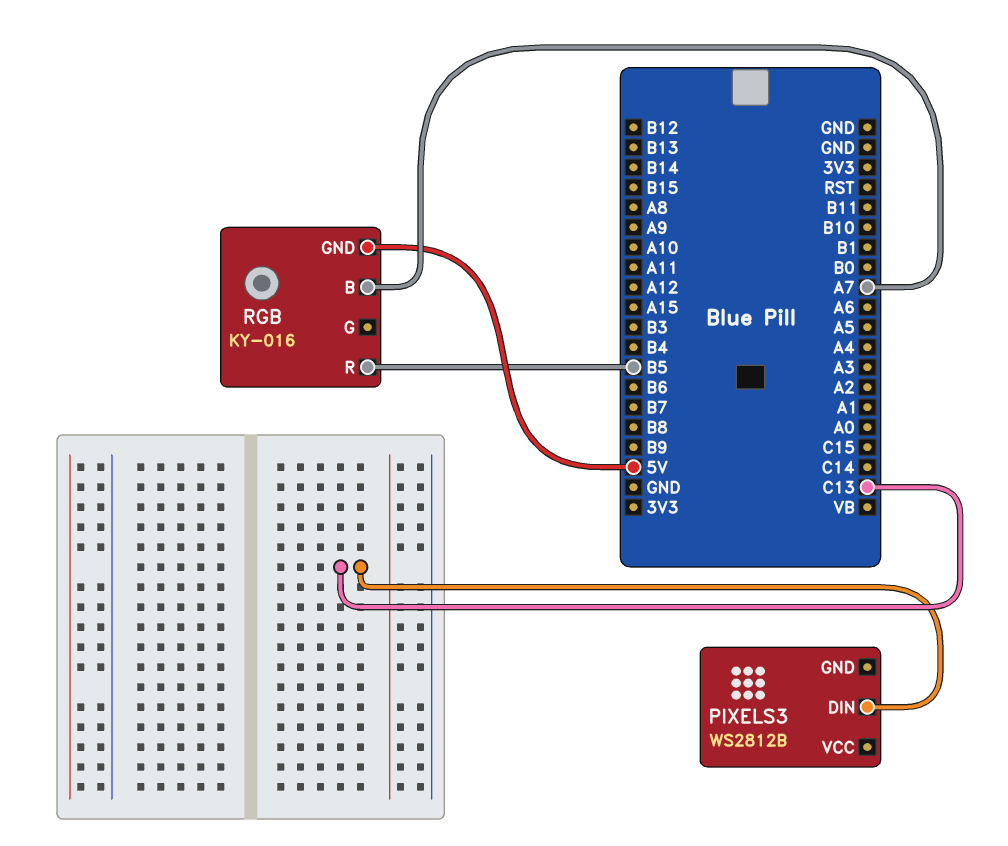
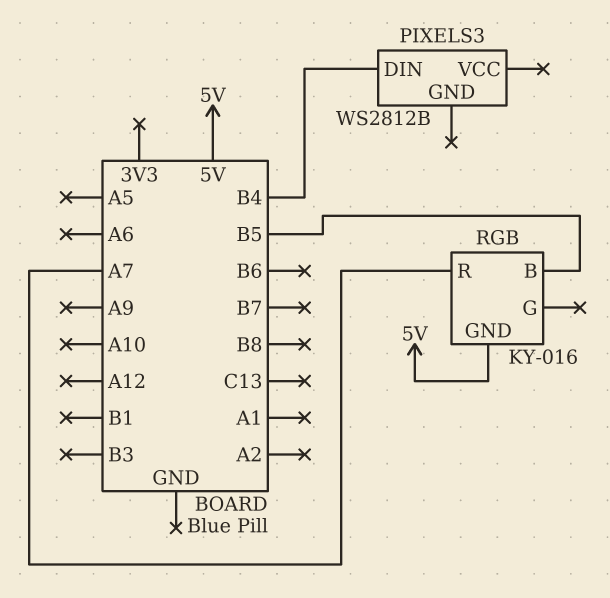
PIXELS3 pin DIN: C13 -> B4
RGB pin B: A7 -> B5
RGB pin R: B5 -> A7

